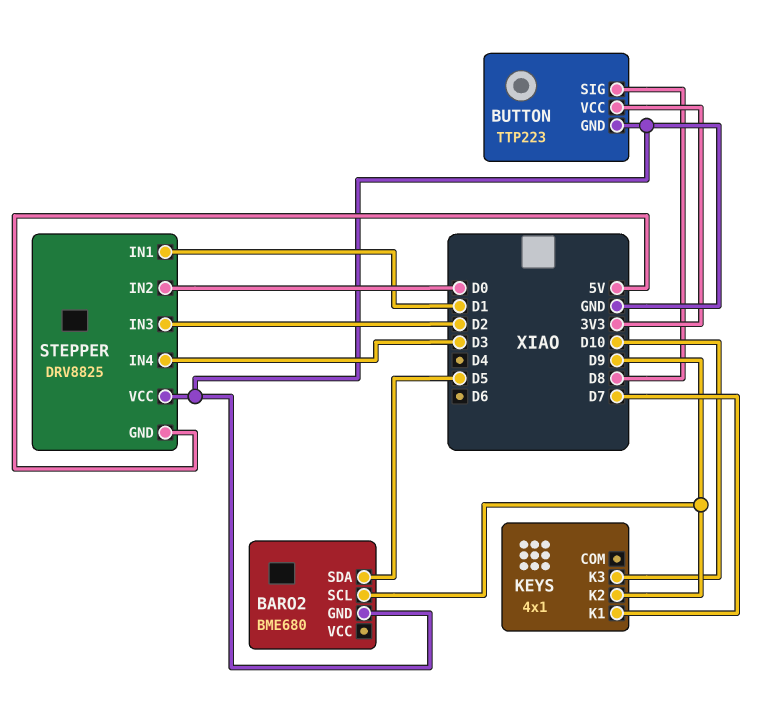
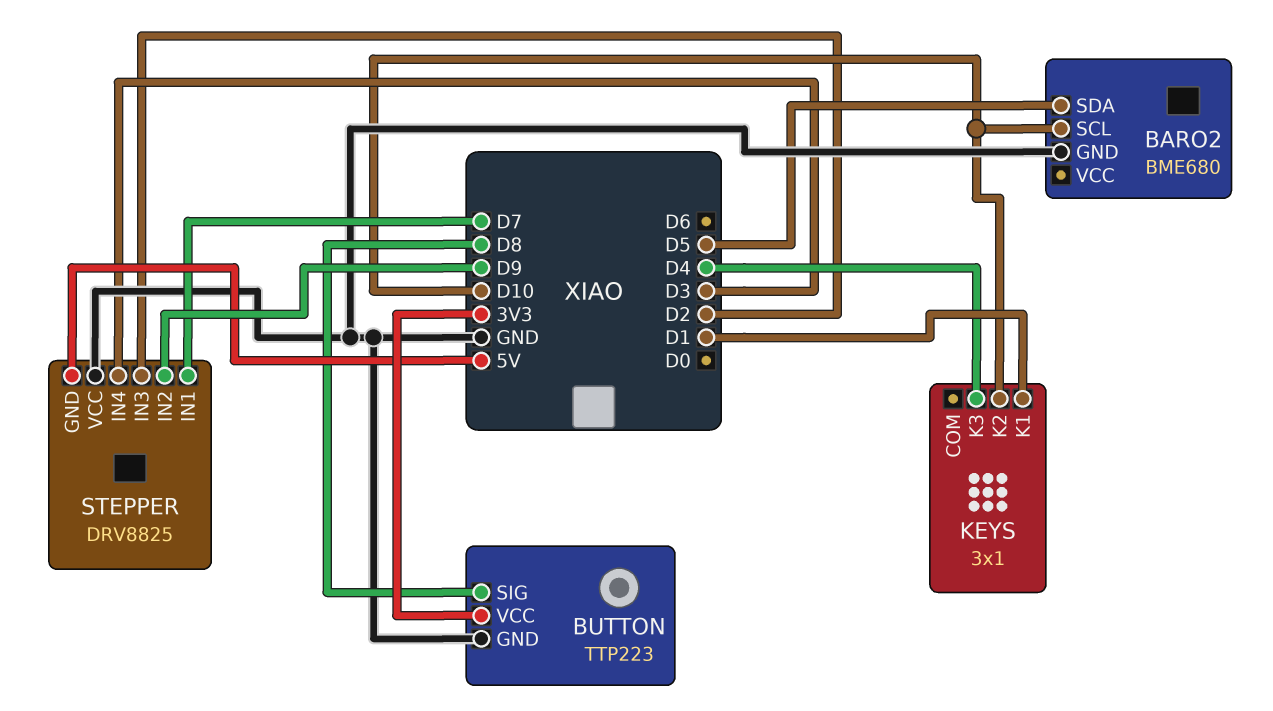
BARO2 pin SCL: D9 -> D10
KEYS: 4x1 -> 3x1
KEYS pin K1: D7 -> D1
KEYS pin K2: D9 -> D10
KEYS pin K3: D10 -> D4
STEPPER pin IN1: D1 -> D7
STEPPER pin IN2: D0 -> D9

